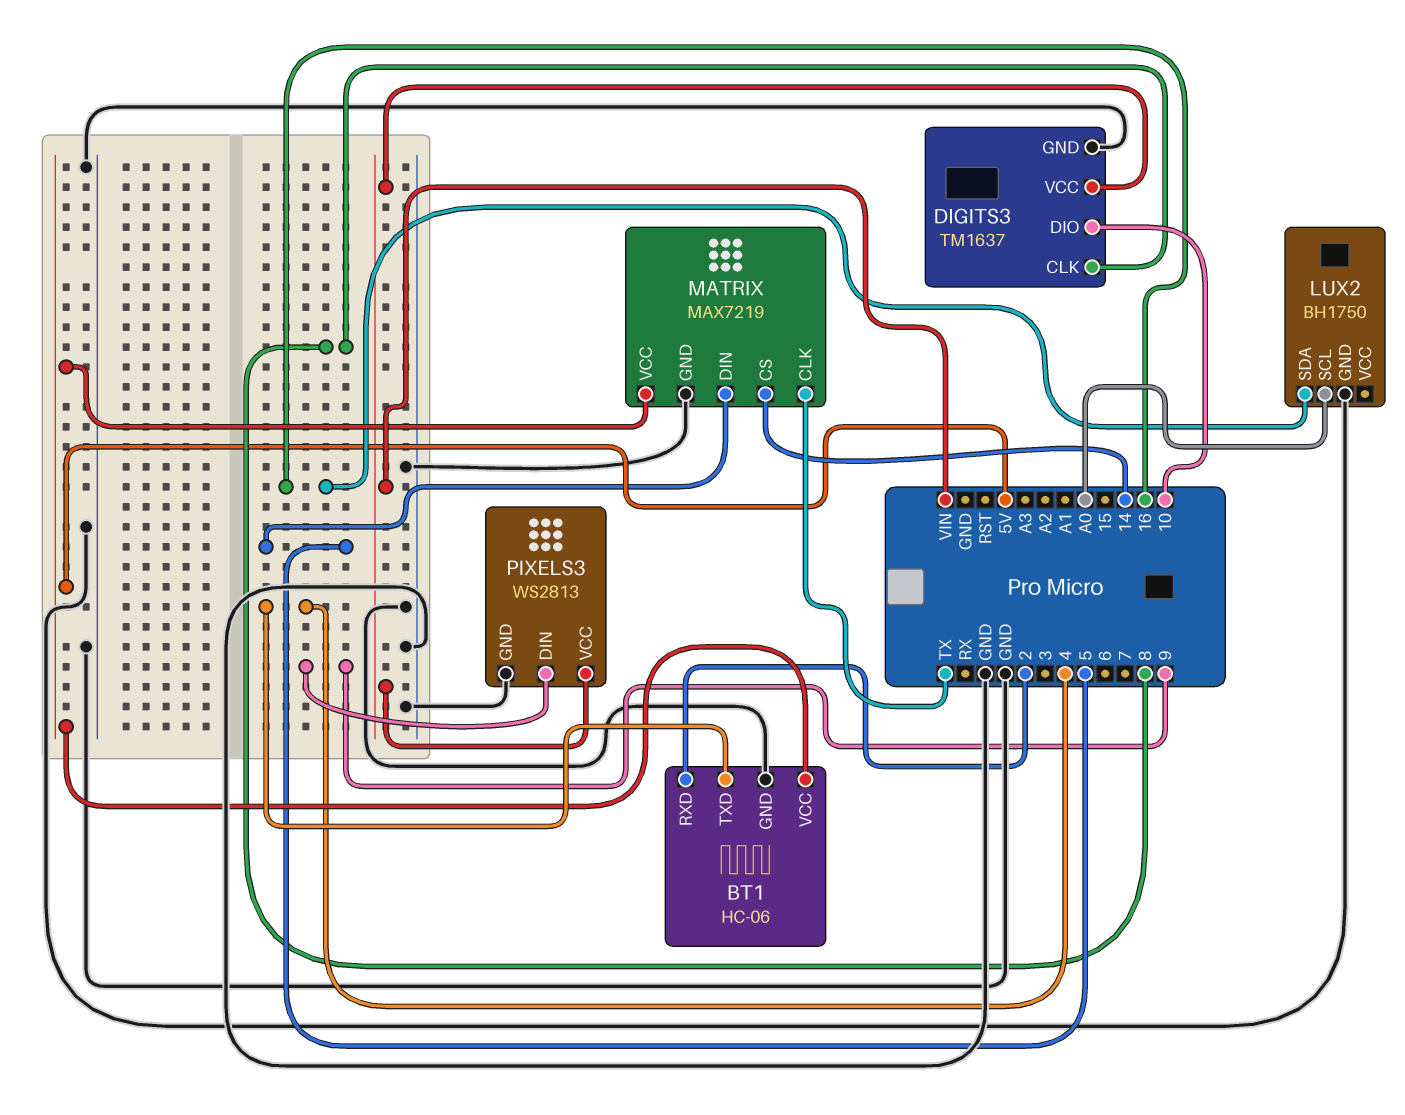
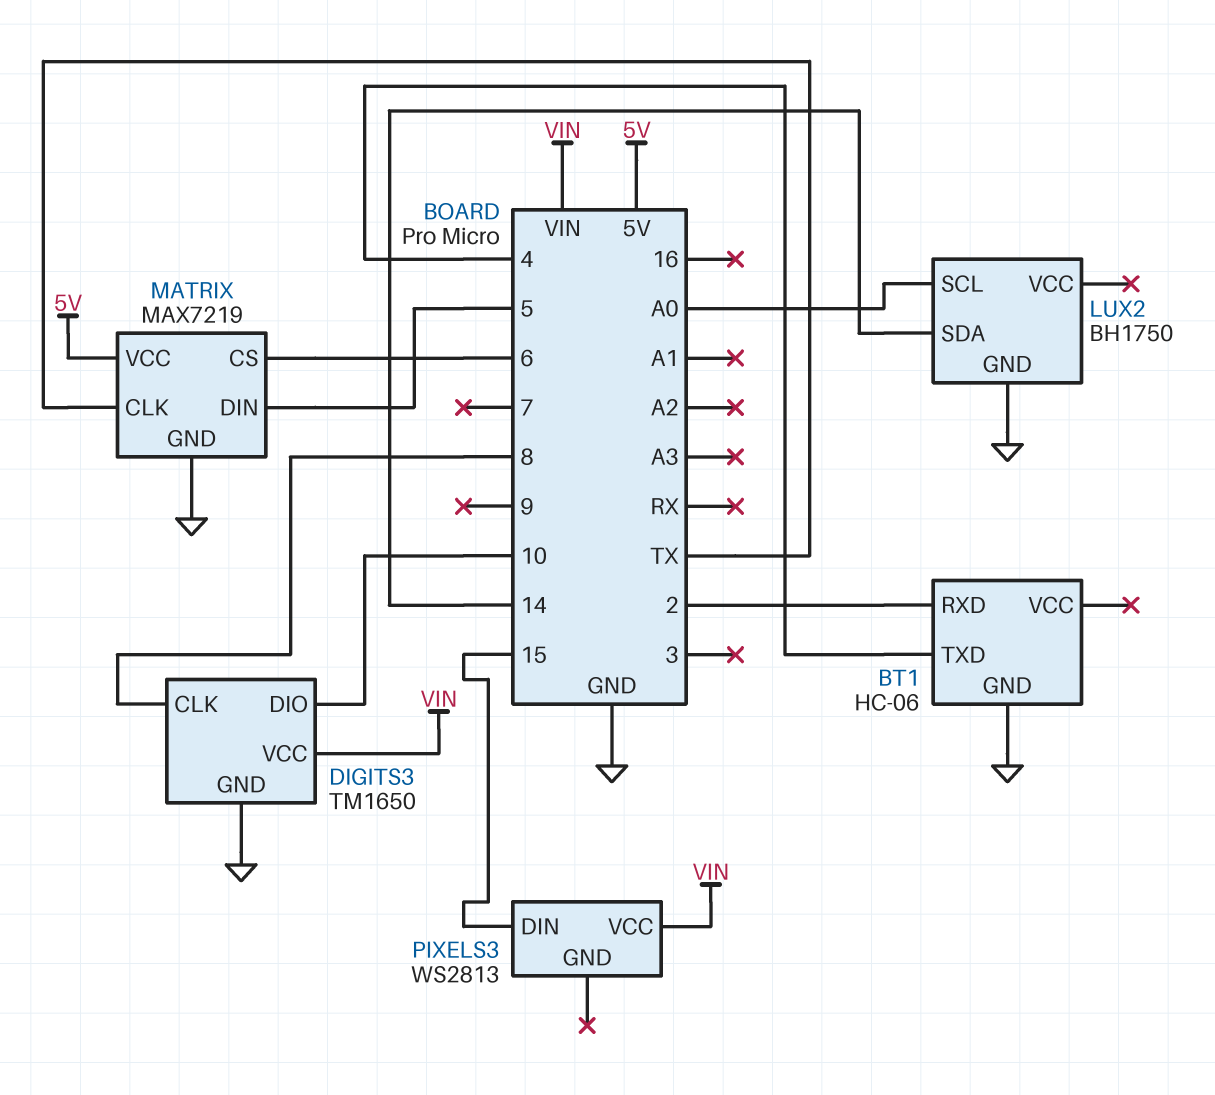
BT1 pin VCC: 5V -> none
DIGITS3: TM1637 -> TM1650
LUX2 pin SDA: 16 -> 14
MATRIX pin CS: 14 -> 6
PIXELS3 pin DIN: 9 -> 15
PIXELS3 pin GND: GND -> none

